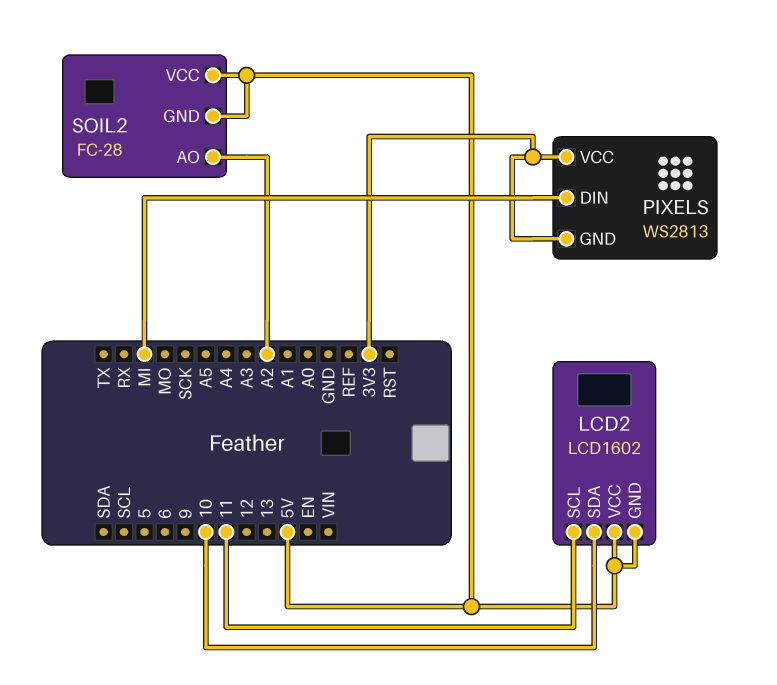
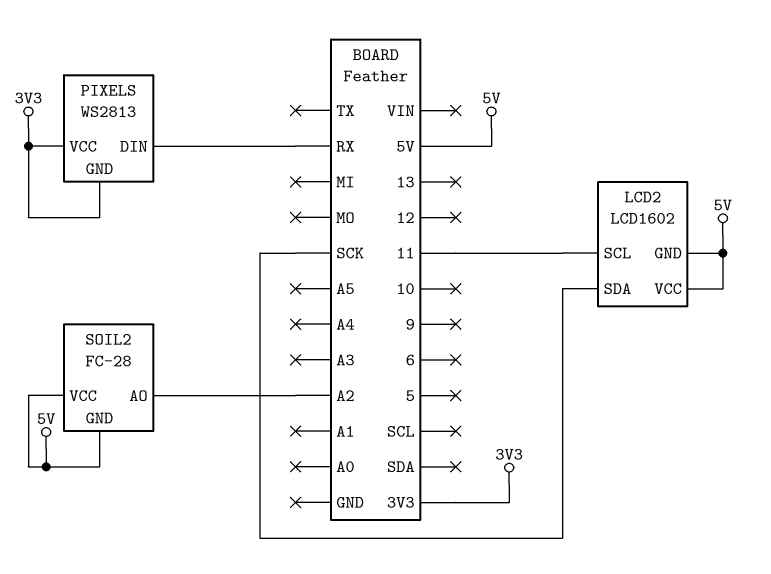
LCD2 pin SDA: 10 -> SCK
PIXELS pin DIN: MI -> RX

